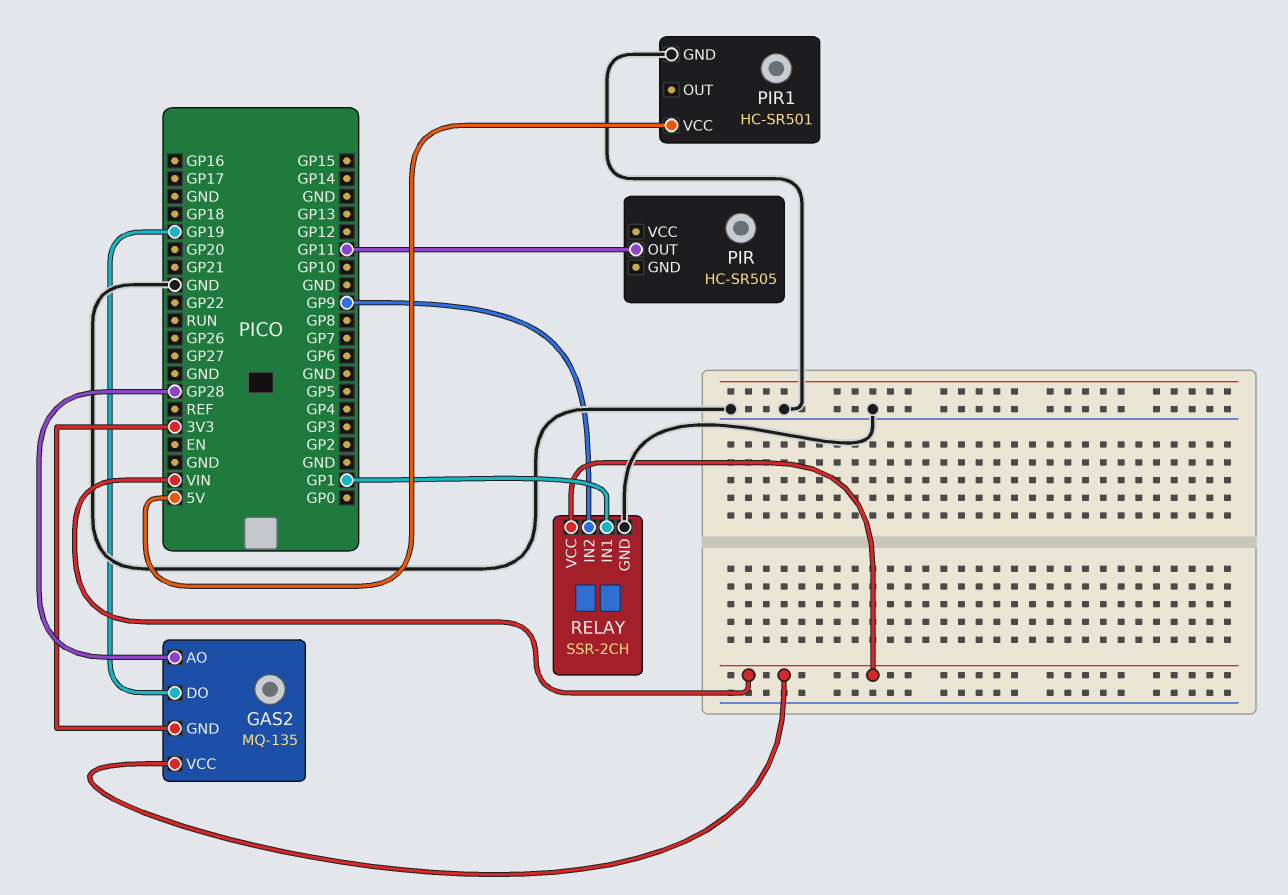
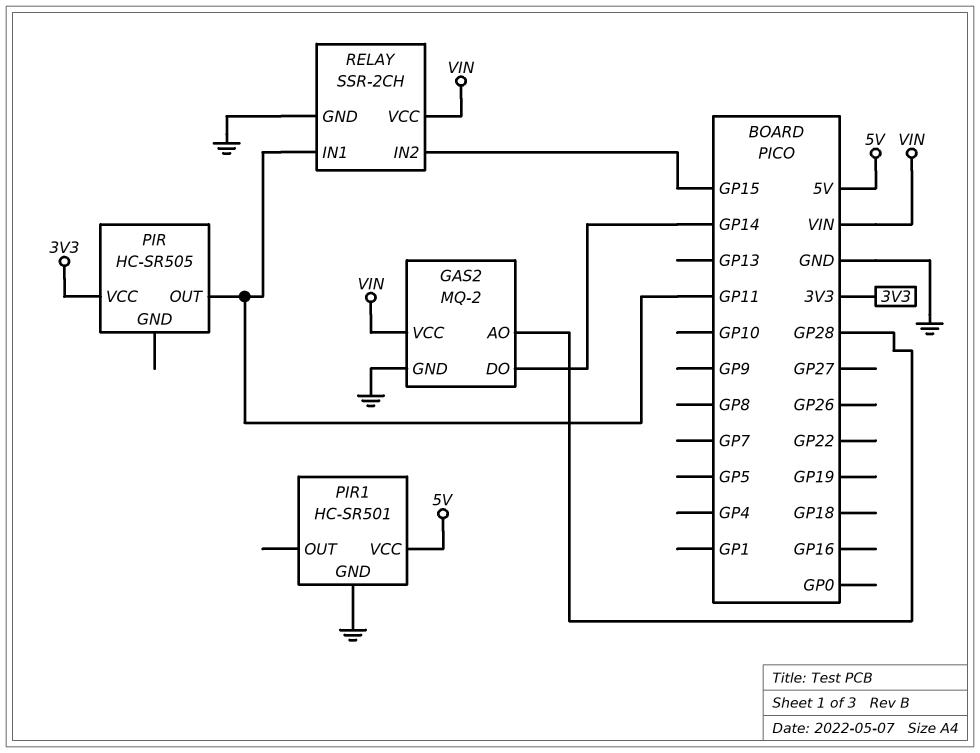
GAS2: MQ-135 -> MQ-2
GAS2 pin DO: GP19 -> GP14
GAS2 pin GND: 3V3 -> GND
PIR pin VCC: none -> 3V3
RELAY pin IN1: GP1 -> GP11
RELAY pin IN2: GP9 -> GP15

